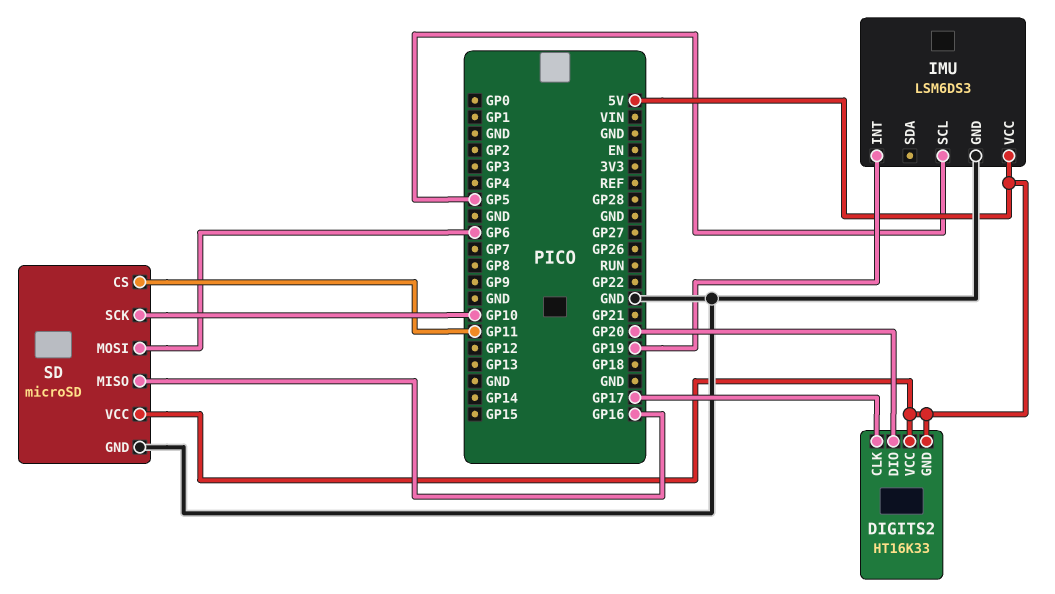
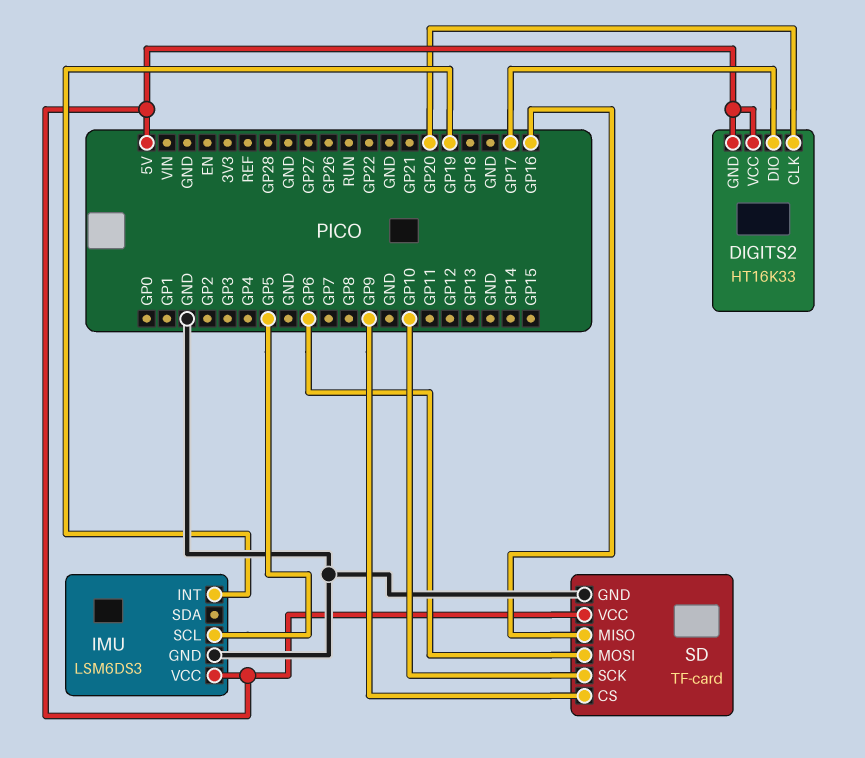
DIGITS2 pin CLK: GP17 -> GP20
DIGITS2 pin DIO: GP20 -> GP17
SD: microSD -> TF-card
SD pin CS: GP11 -> GP9

